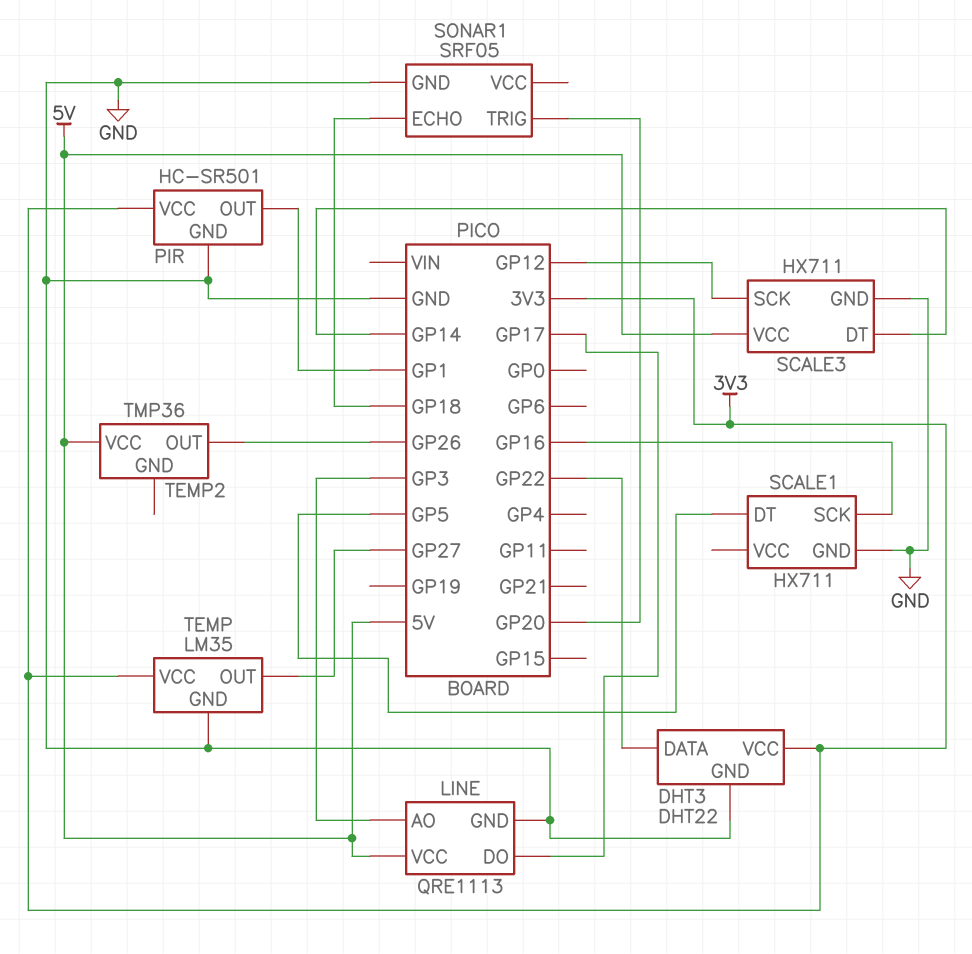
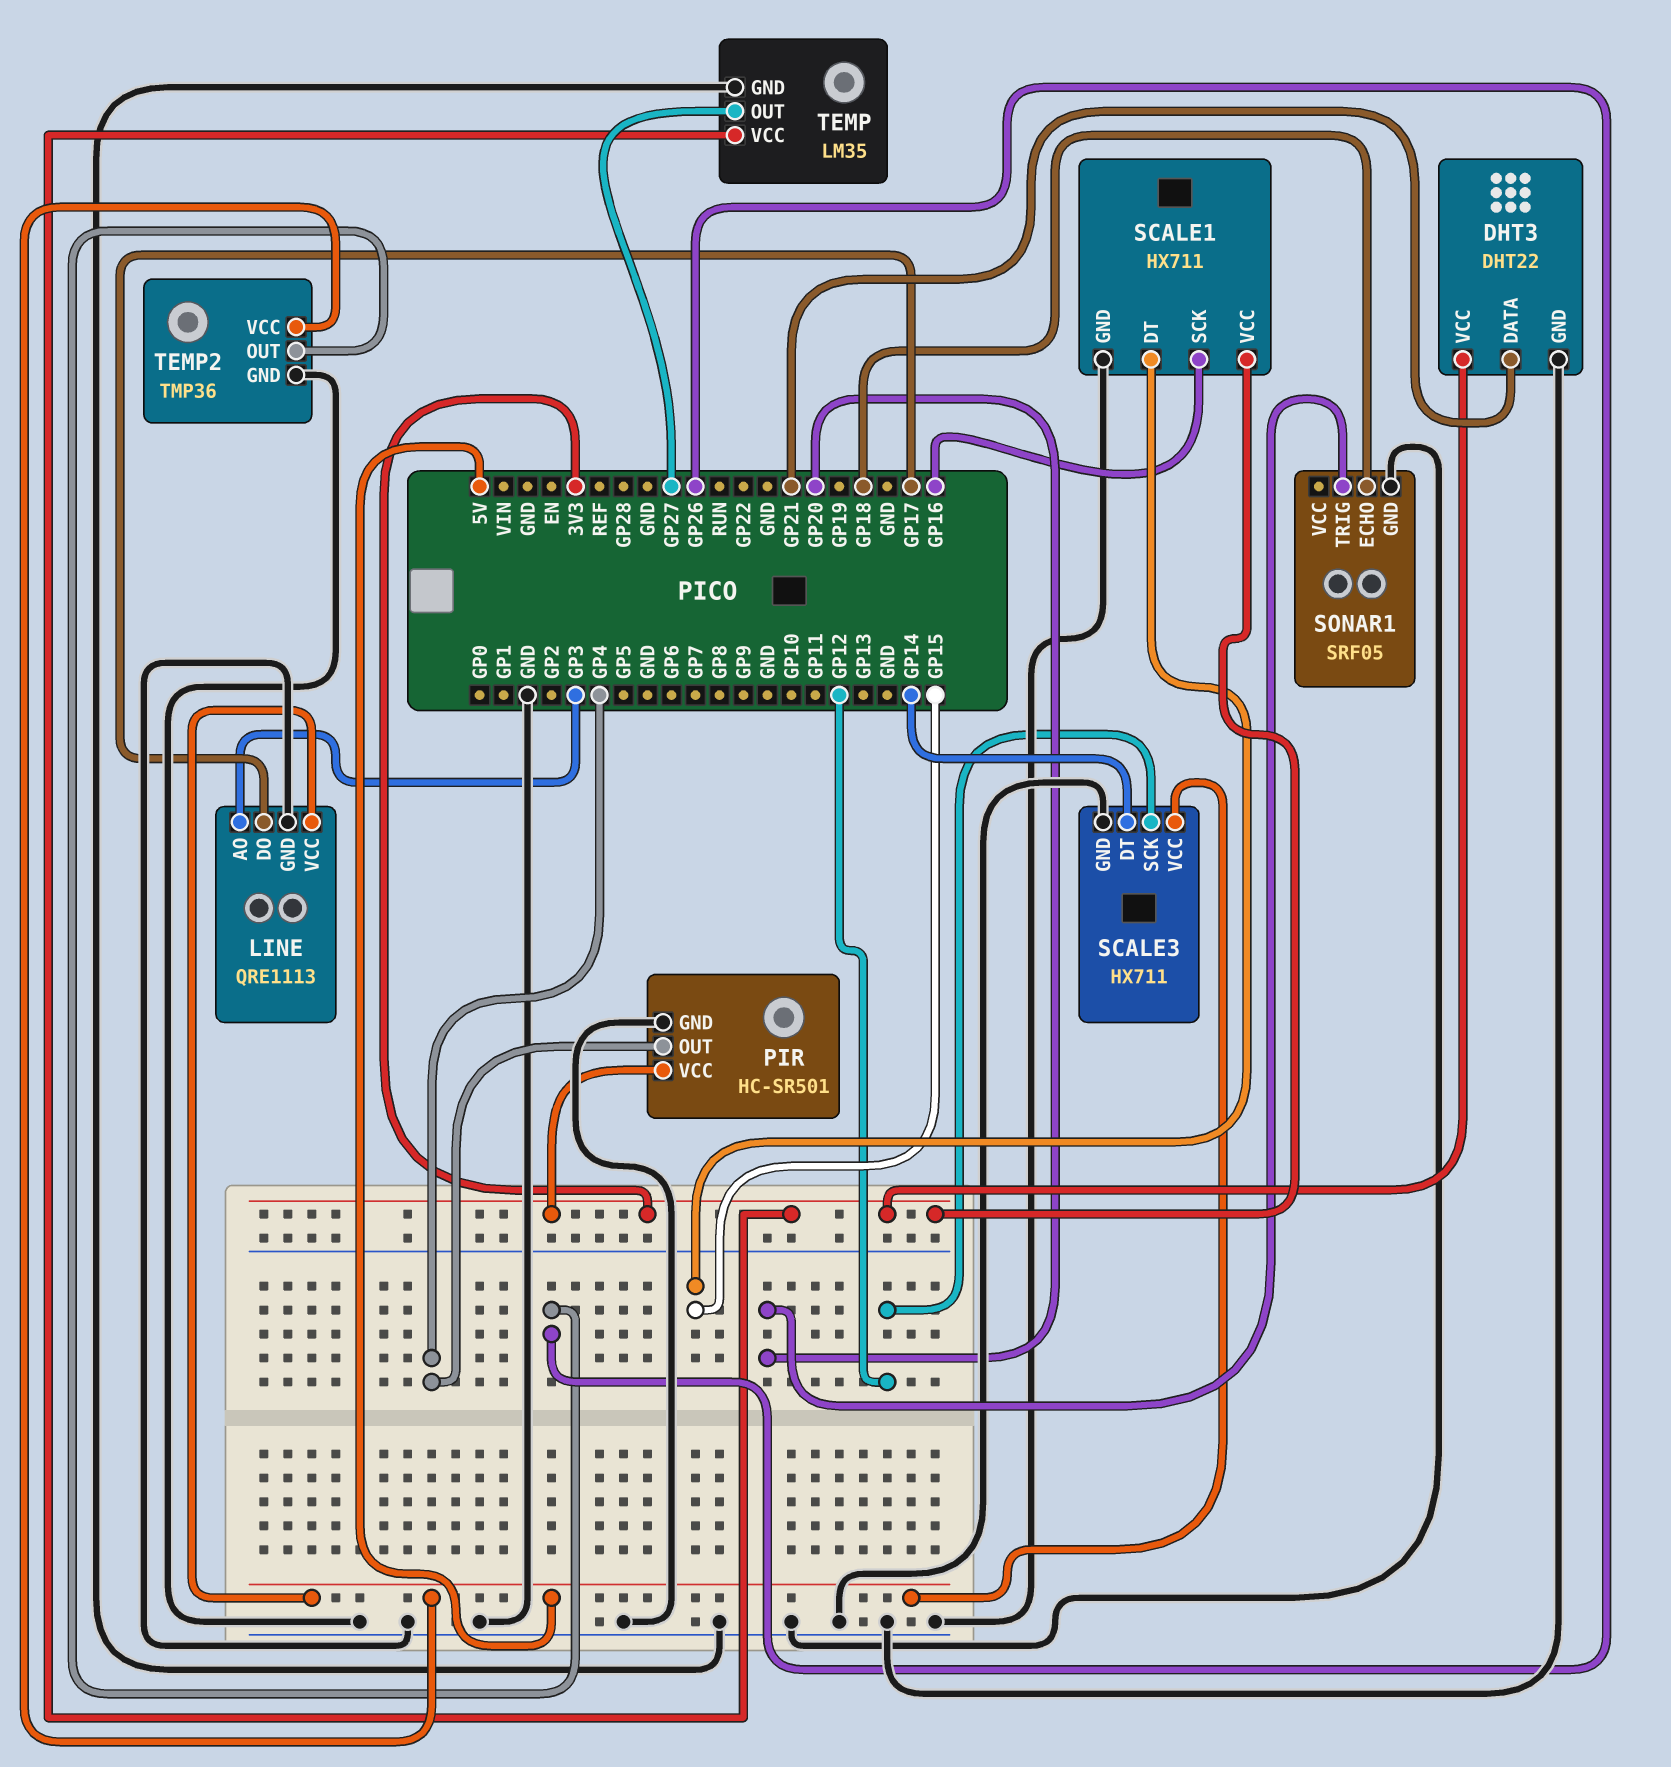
DHT3 pin DATA: GP22 -> GP21
PIR pin OUT: GP1 -> GP4
SCALE1 pin DT: GP5 -> GP15
SCALE1 pin VCC: none -> 3V3
TEMP2 pin GND: none -> GND

